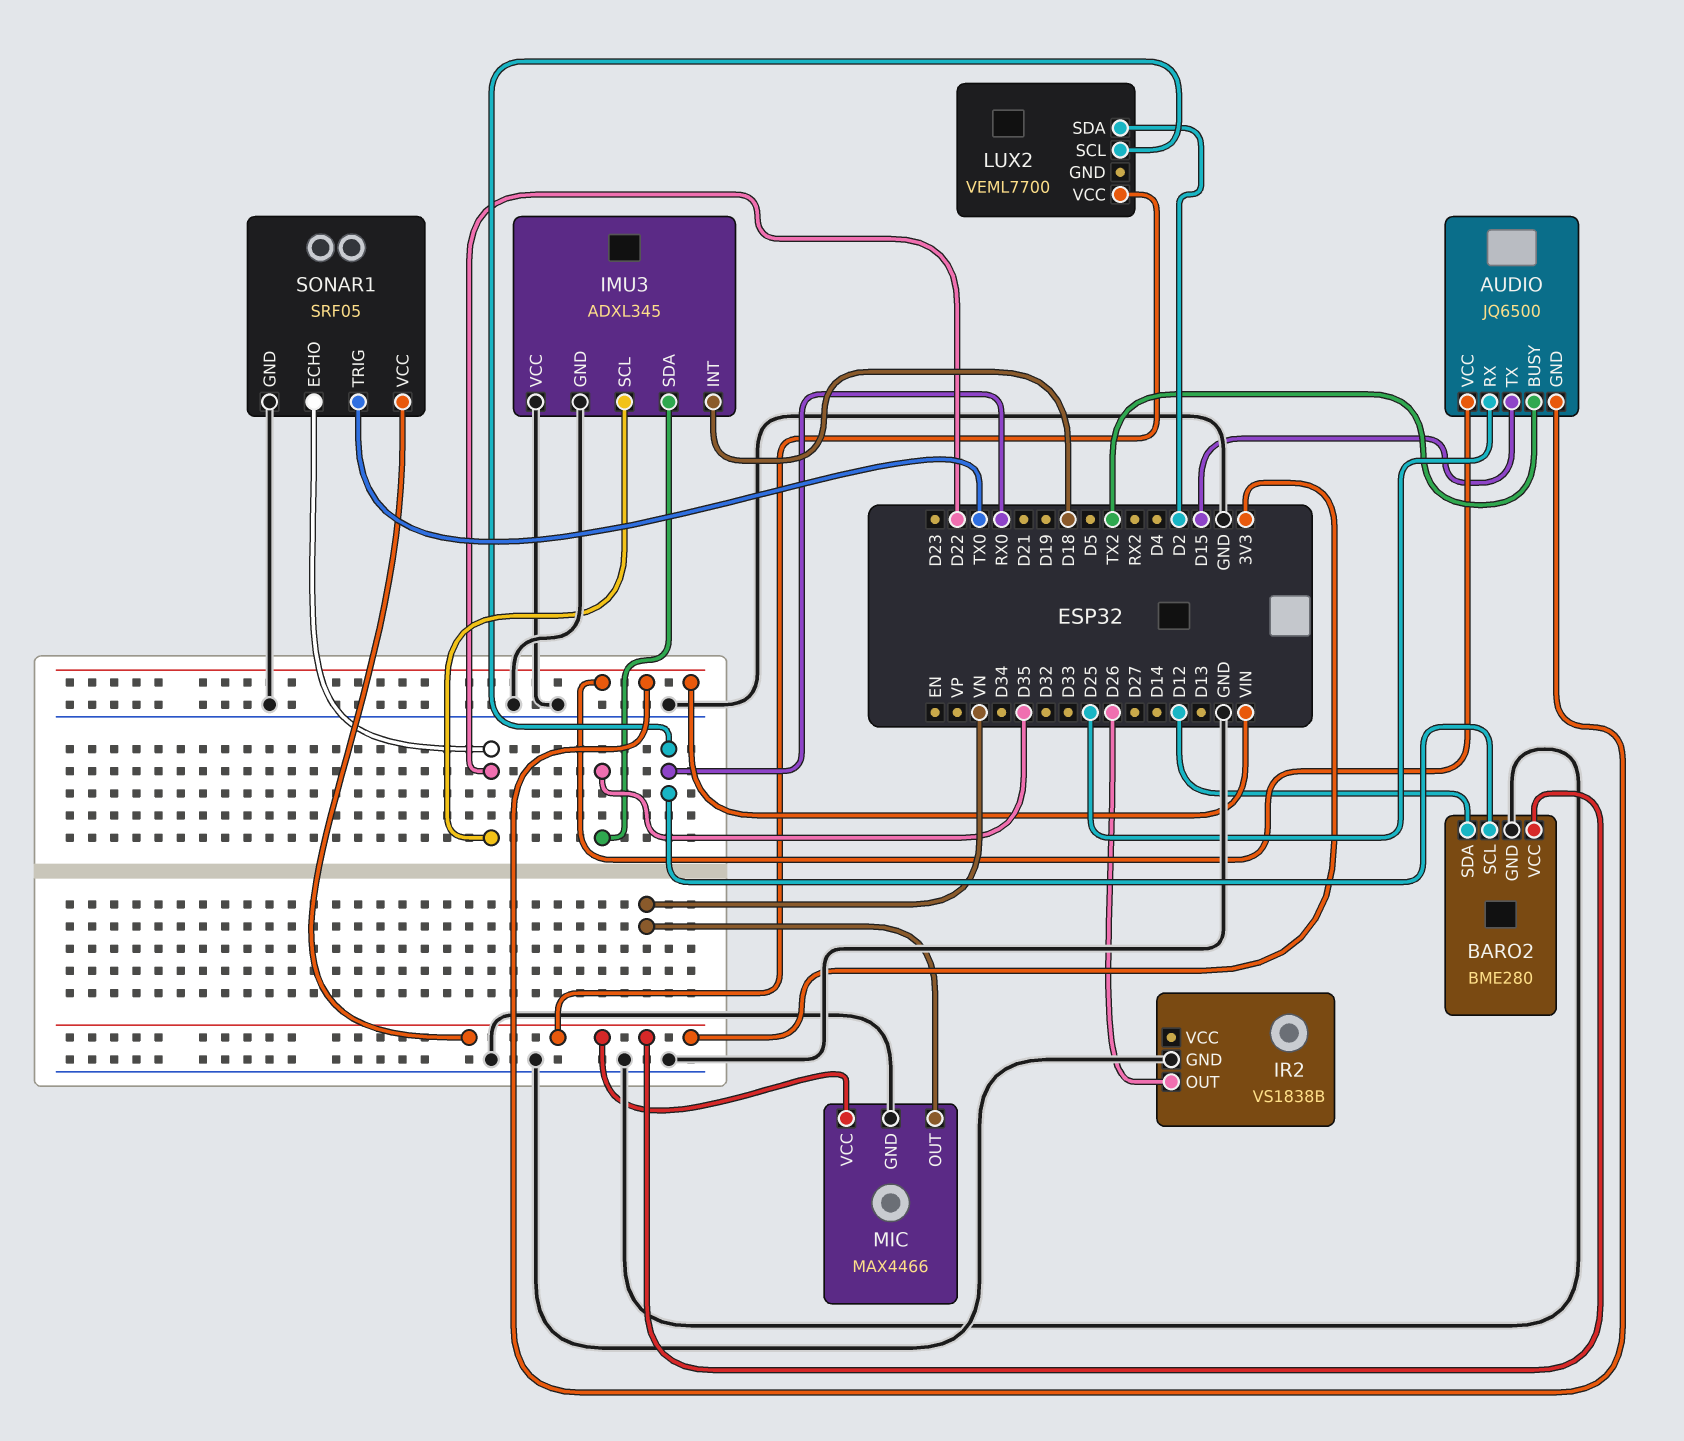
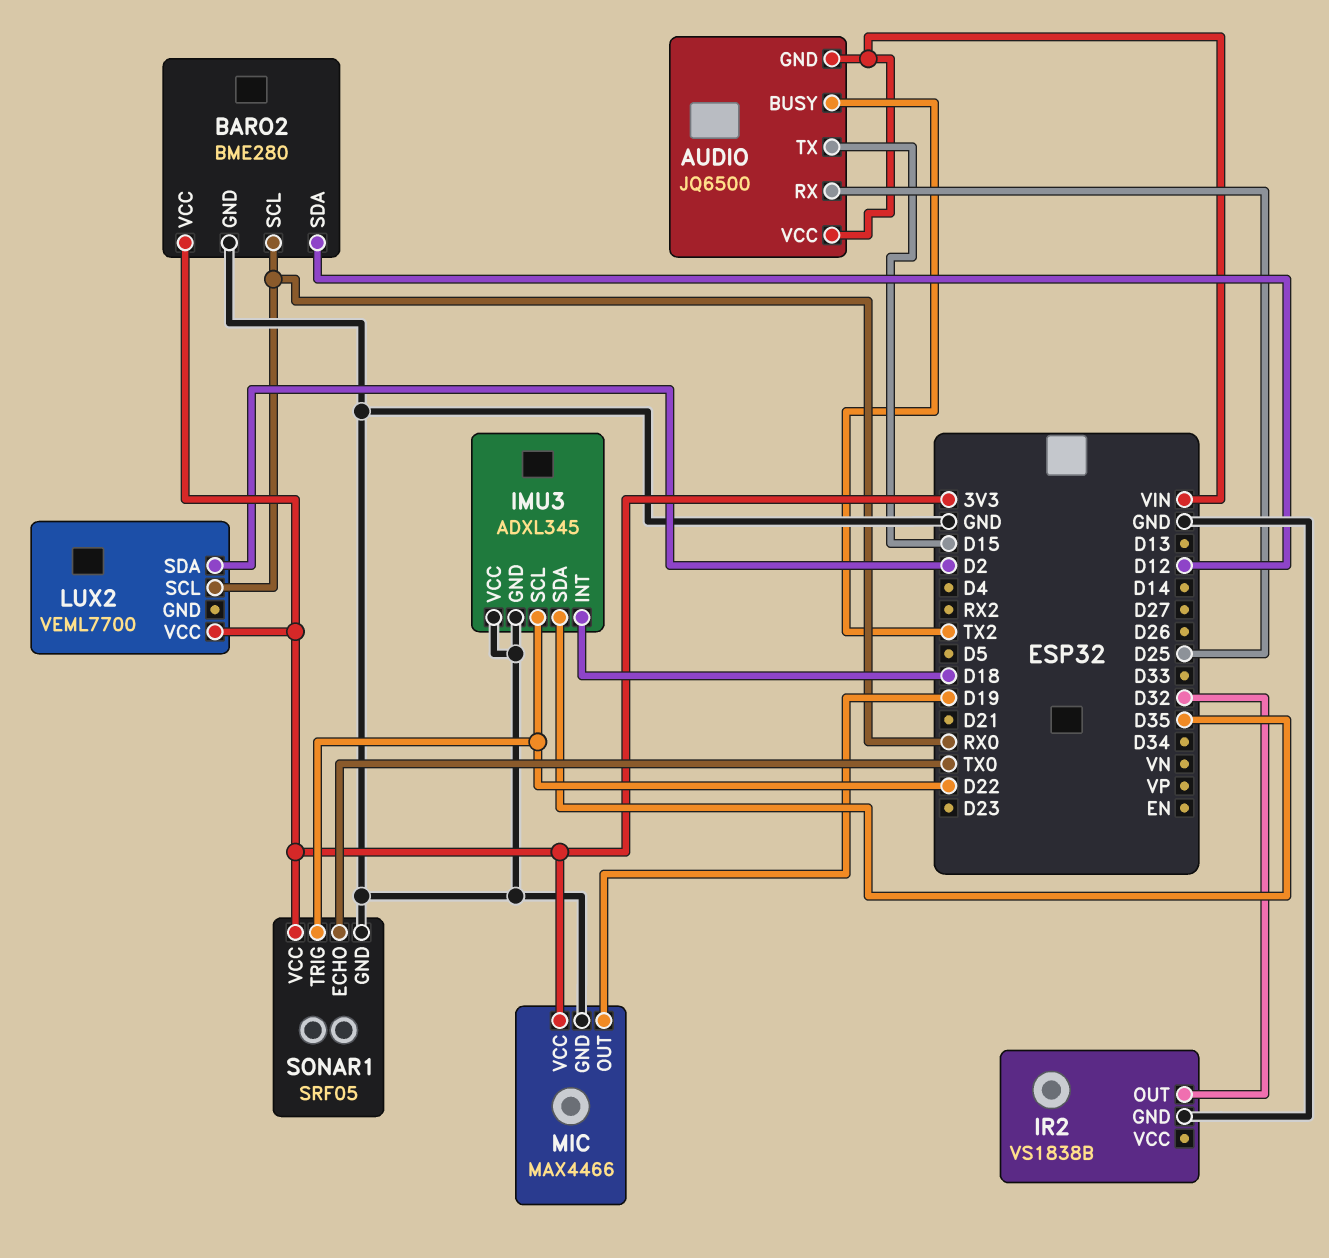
IR2 pin OUT: D26 -> D32
MIC pin OUT: VN -> D19
SONAR1 pin ECHO: D22 -> TX0
SONAR1 pin TRIG: TX0 -> D22

